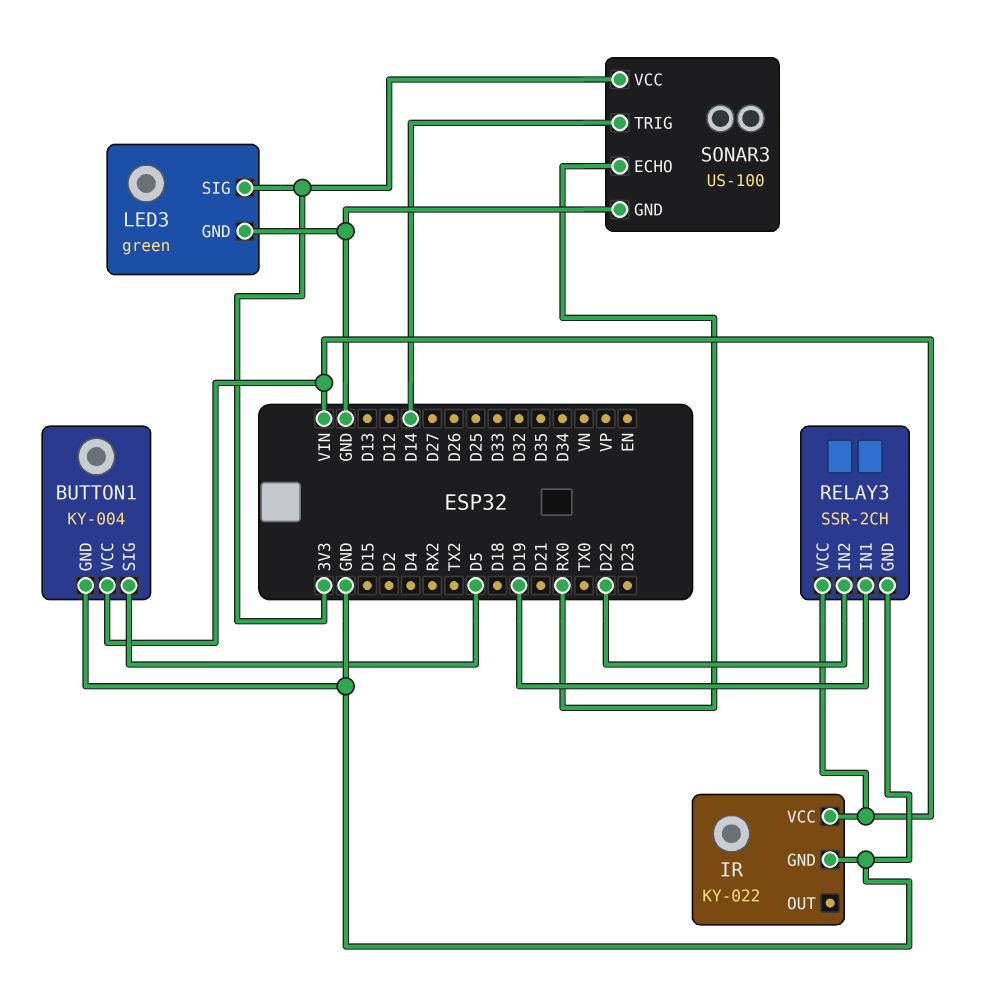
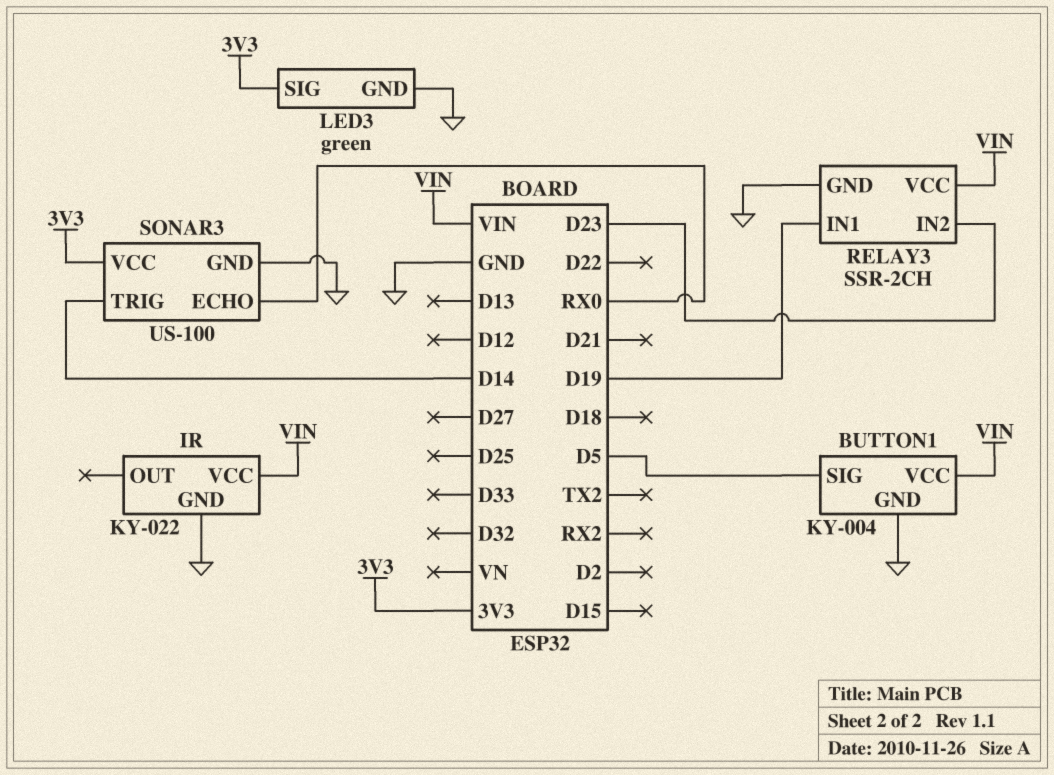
RELAY3 pin IN2: D22 -> D23

